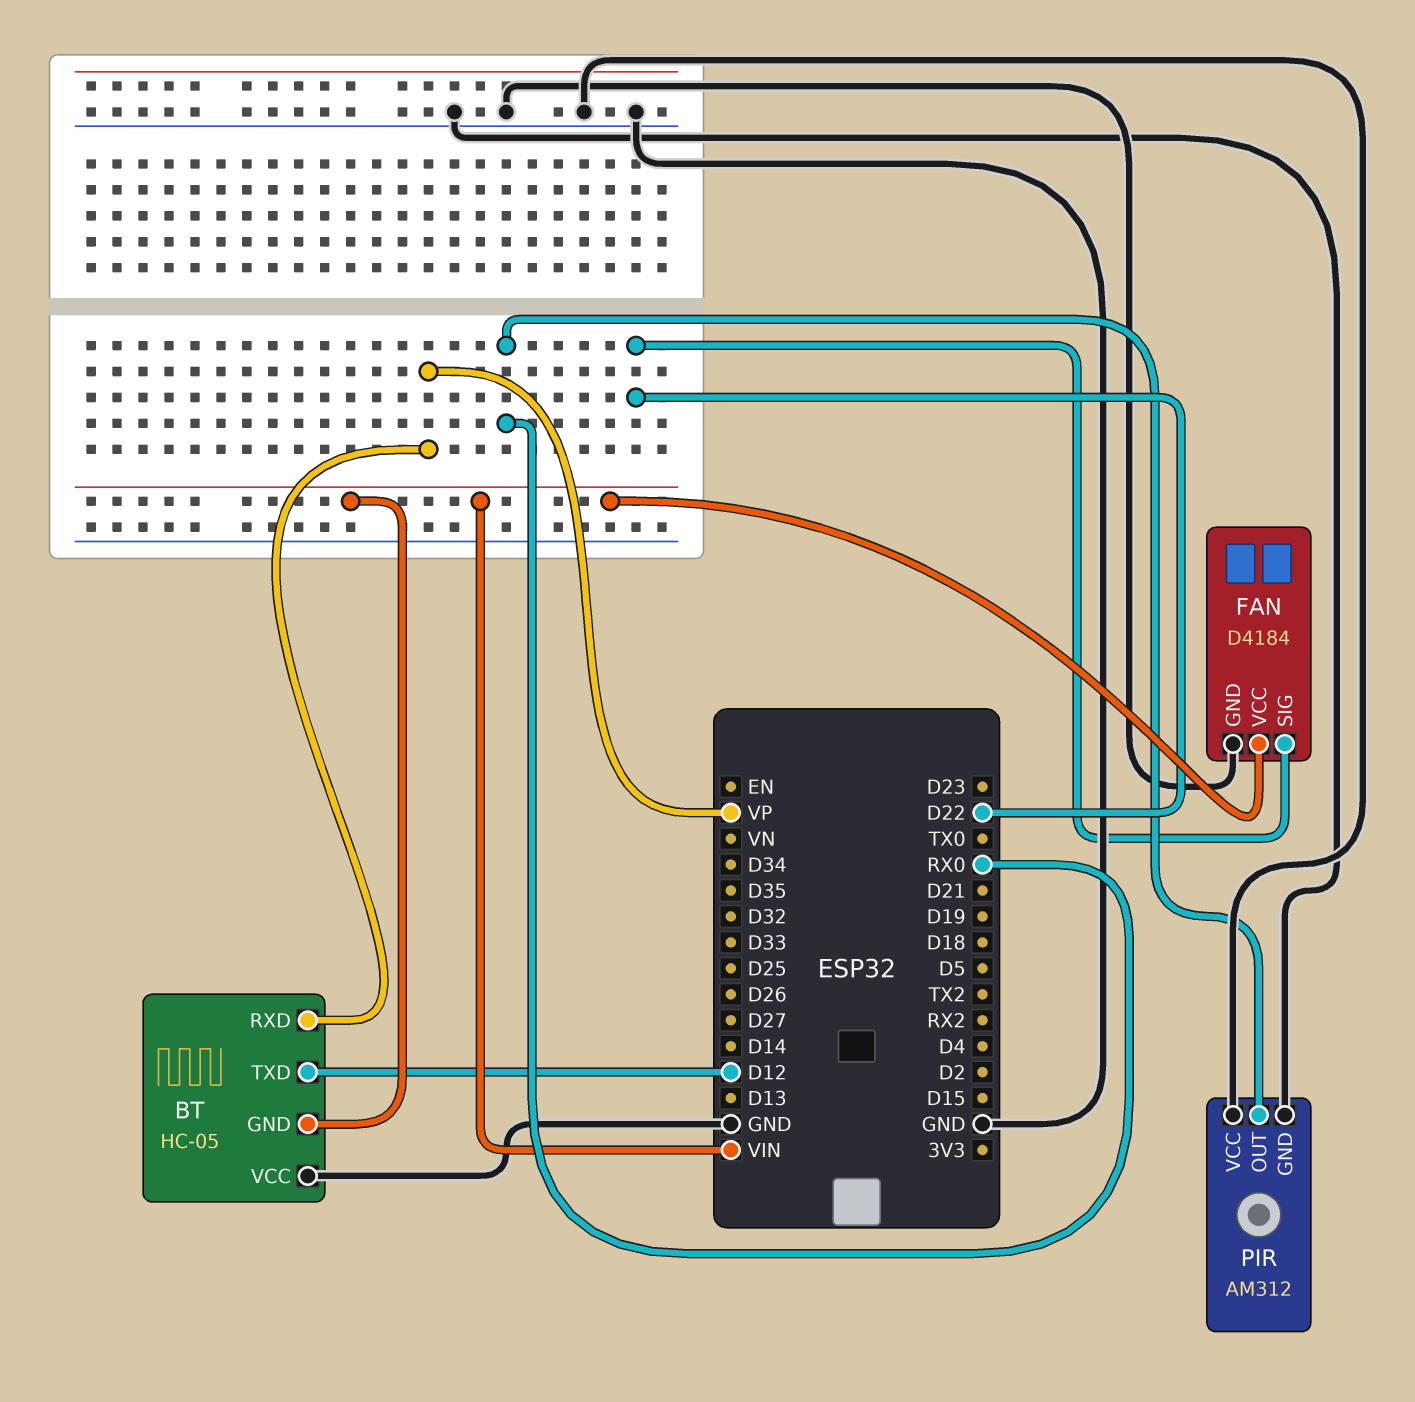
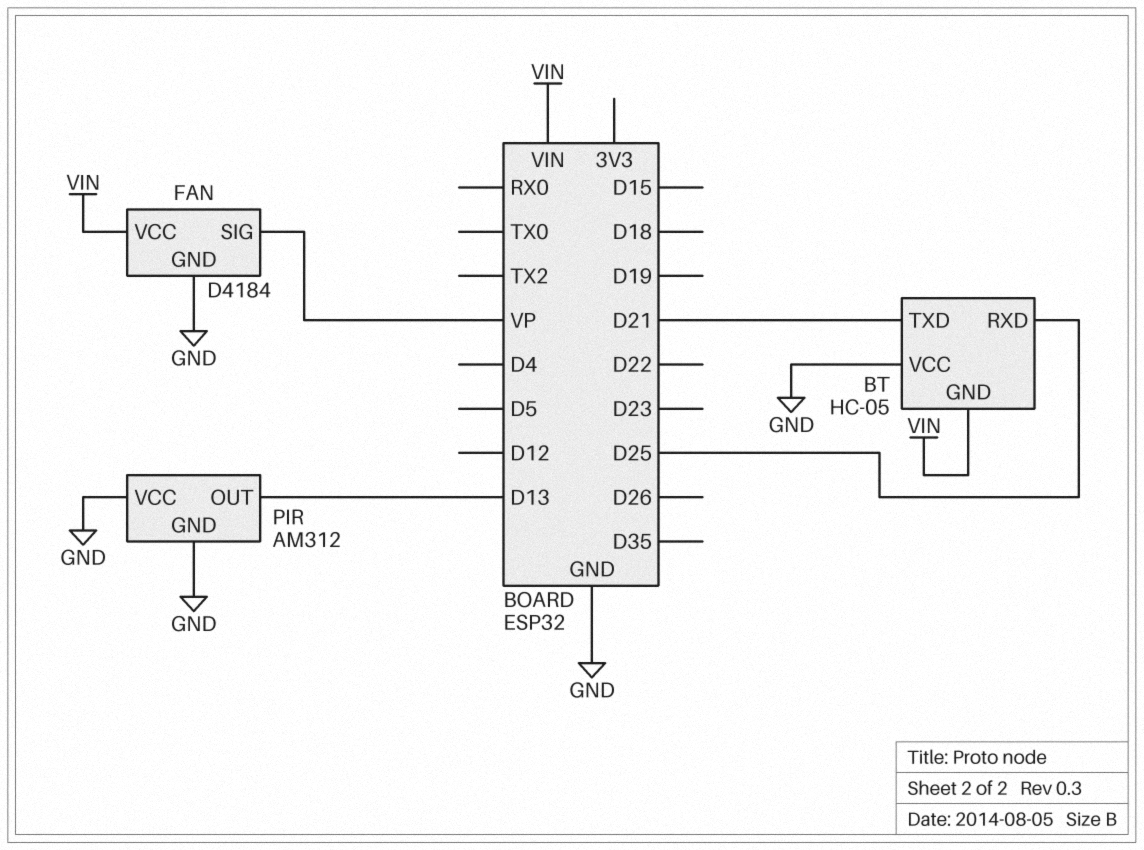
BT pin RXD: VP -> D25
BT pin TXD: D12 -> D21
FAN pin SIG: D22 -> VP
PIR pin OUT: RX0 -> D13

